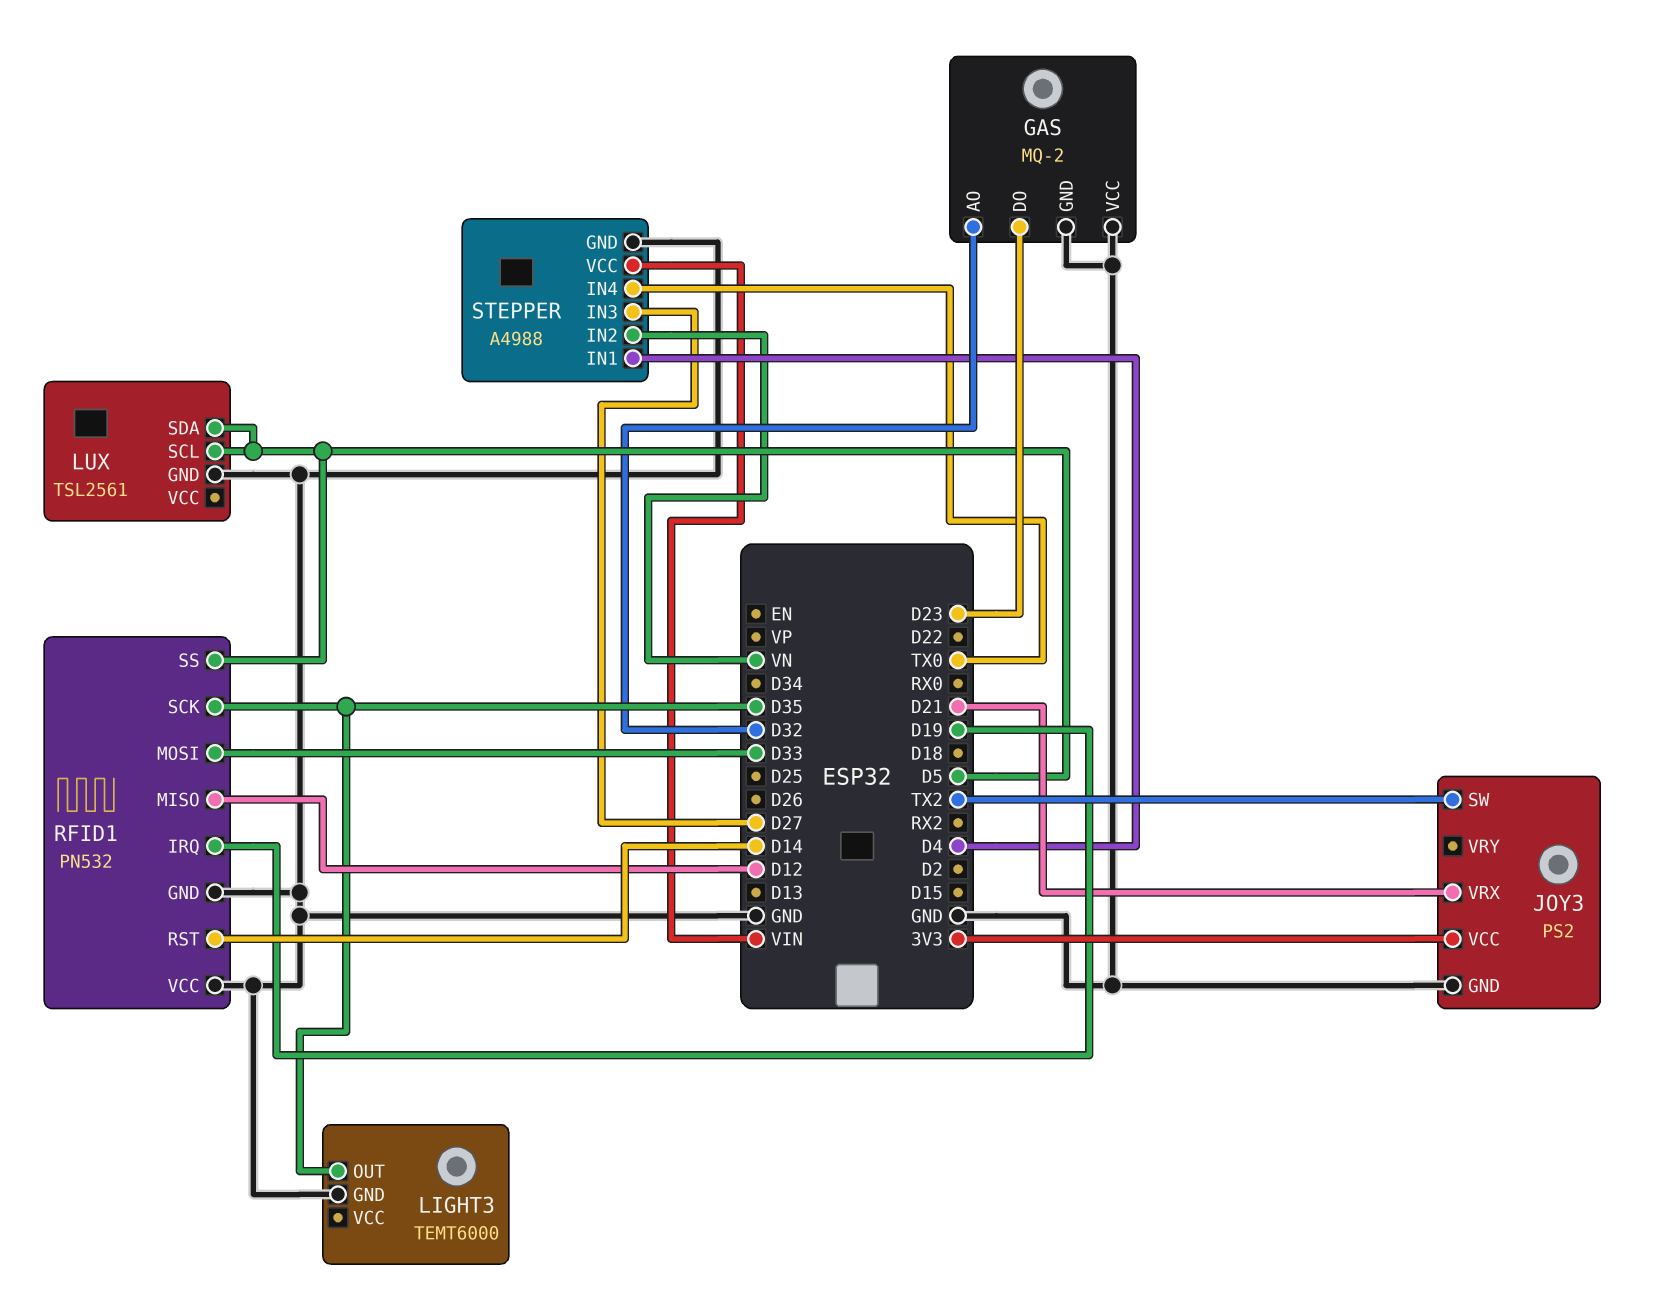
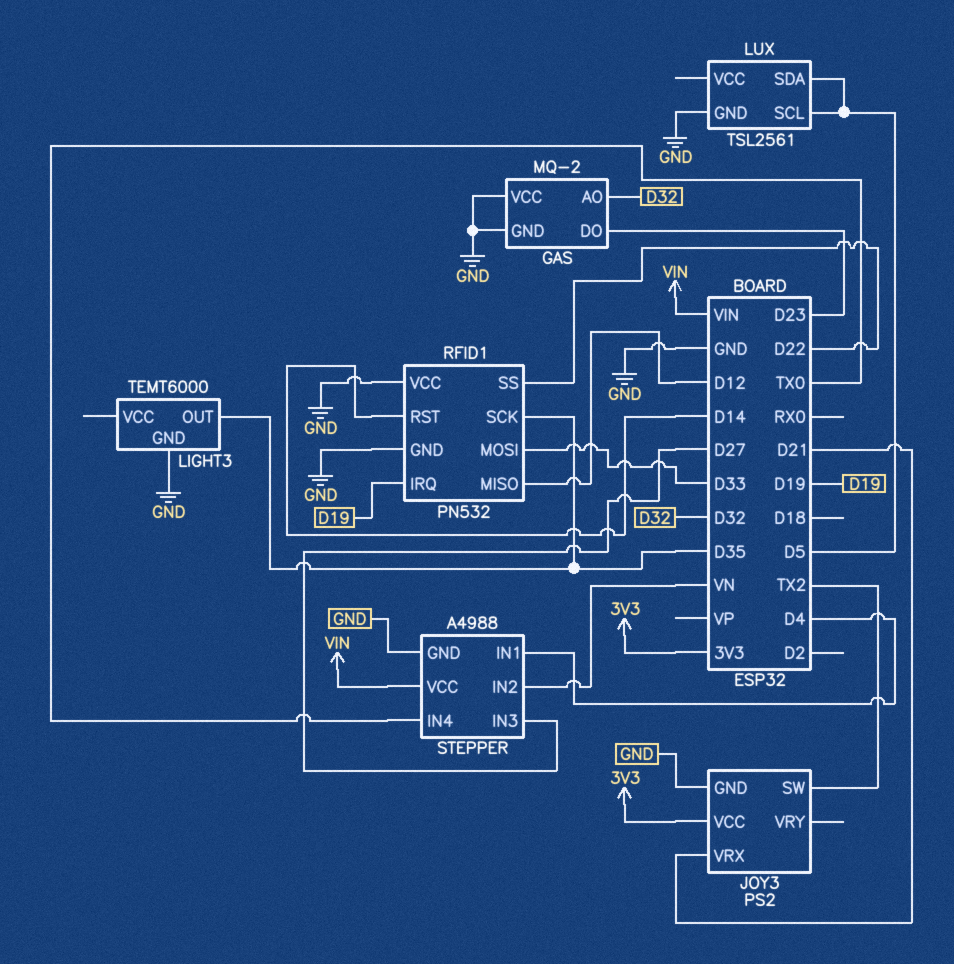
RFID1 pin SS: D5 -> D22

